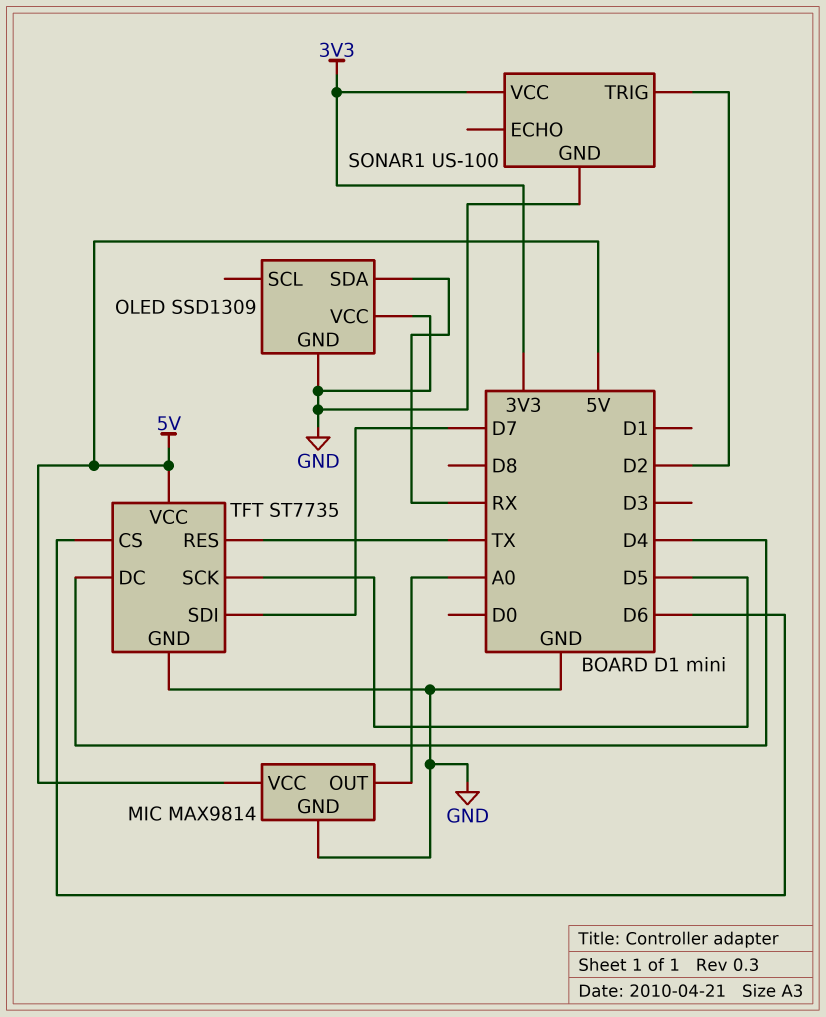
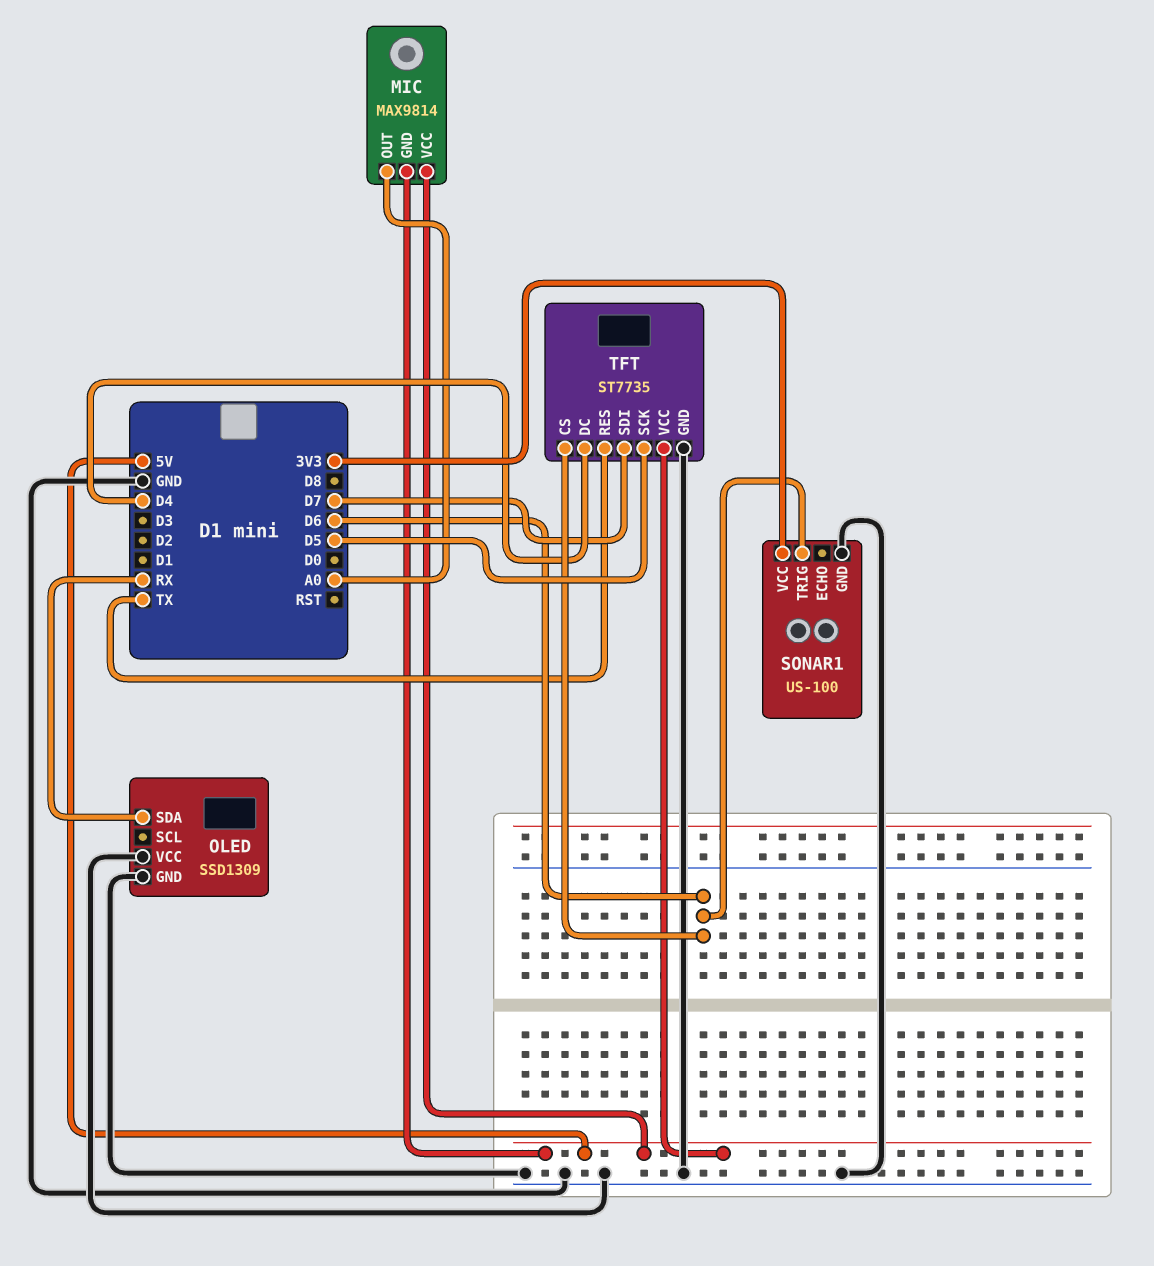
MIC pin GND: GND -> 5V
SONAR1 pin TRIG: D2 -> D6

